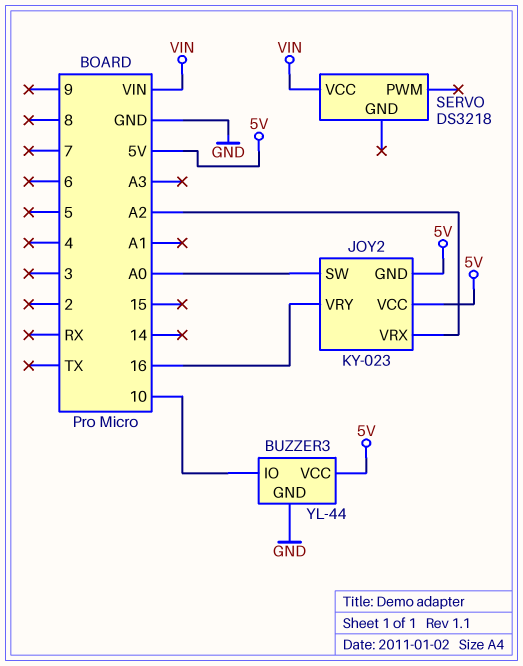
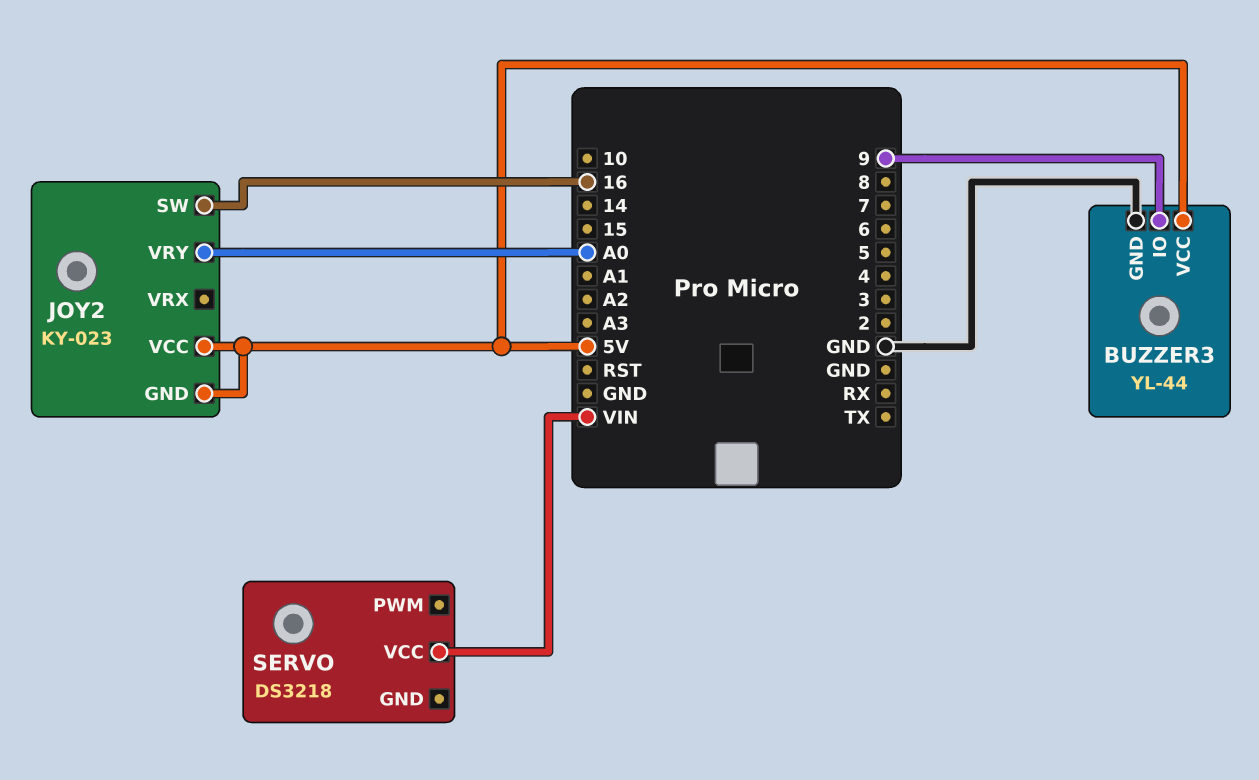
BUZZER3 pin IO: 10 -> 9
JOY2 pin SW: A0 -> 16
JOY2 pin VRX: A2 -> none
JOY2 pin VRY: 16 -> A0

